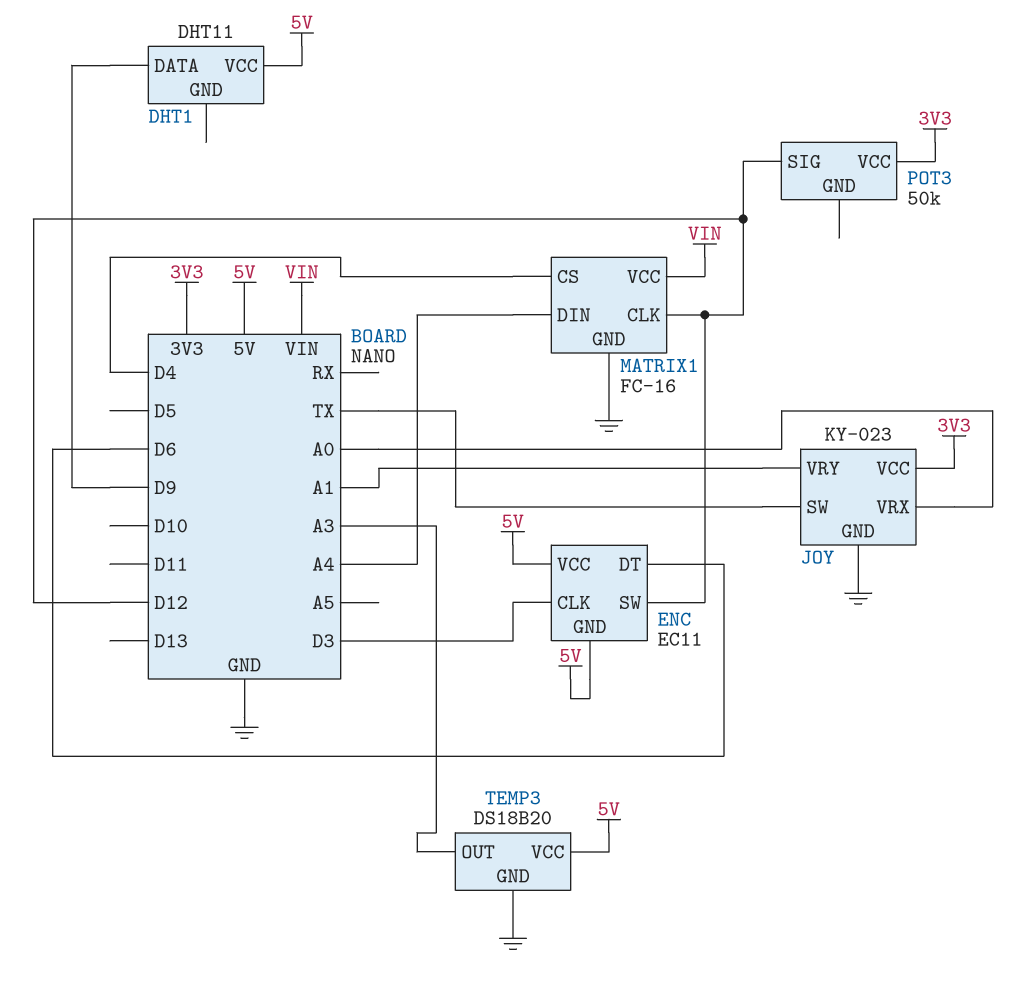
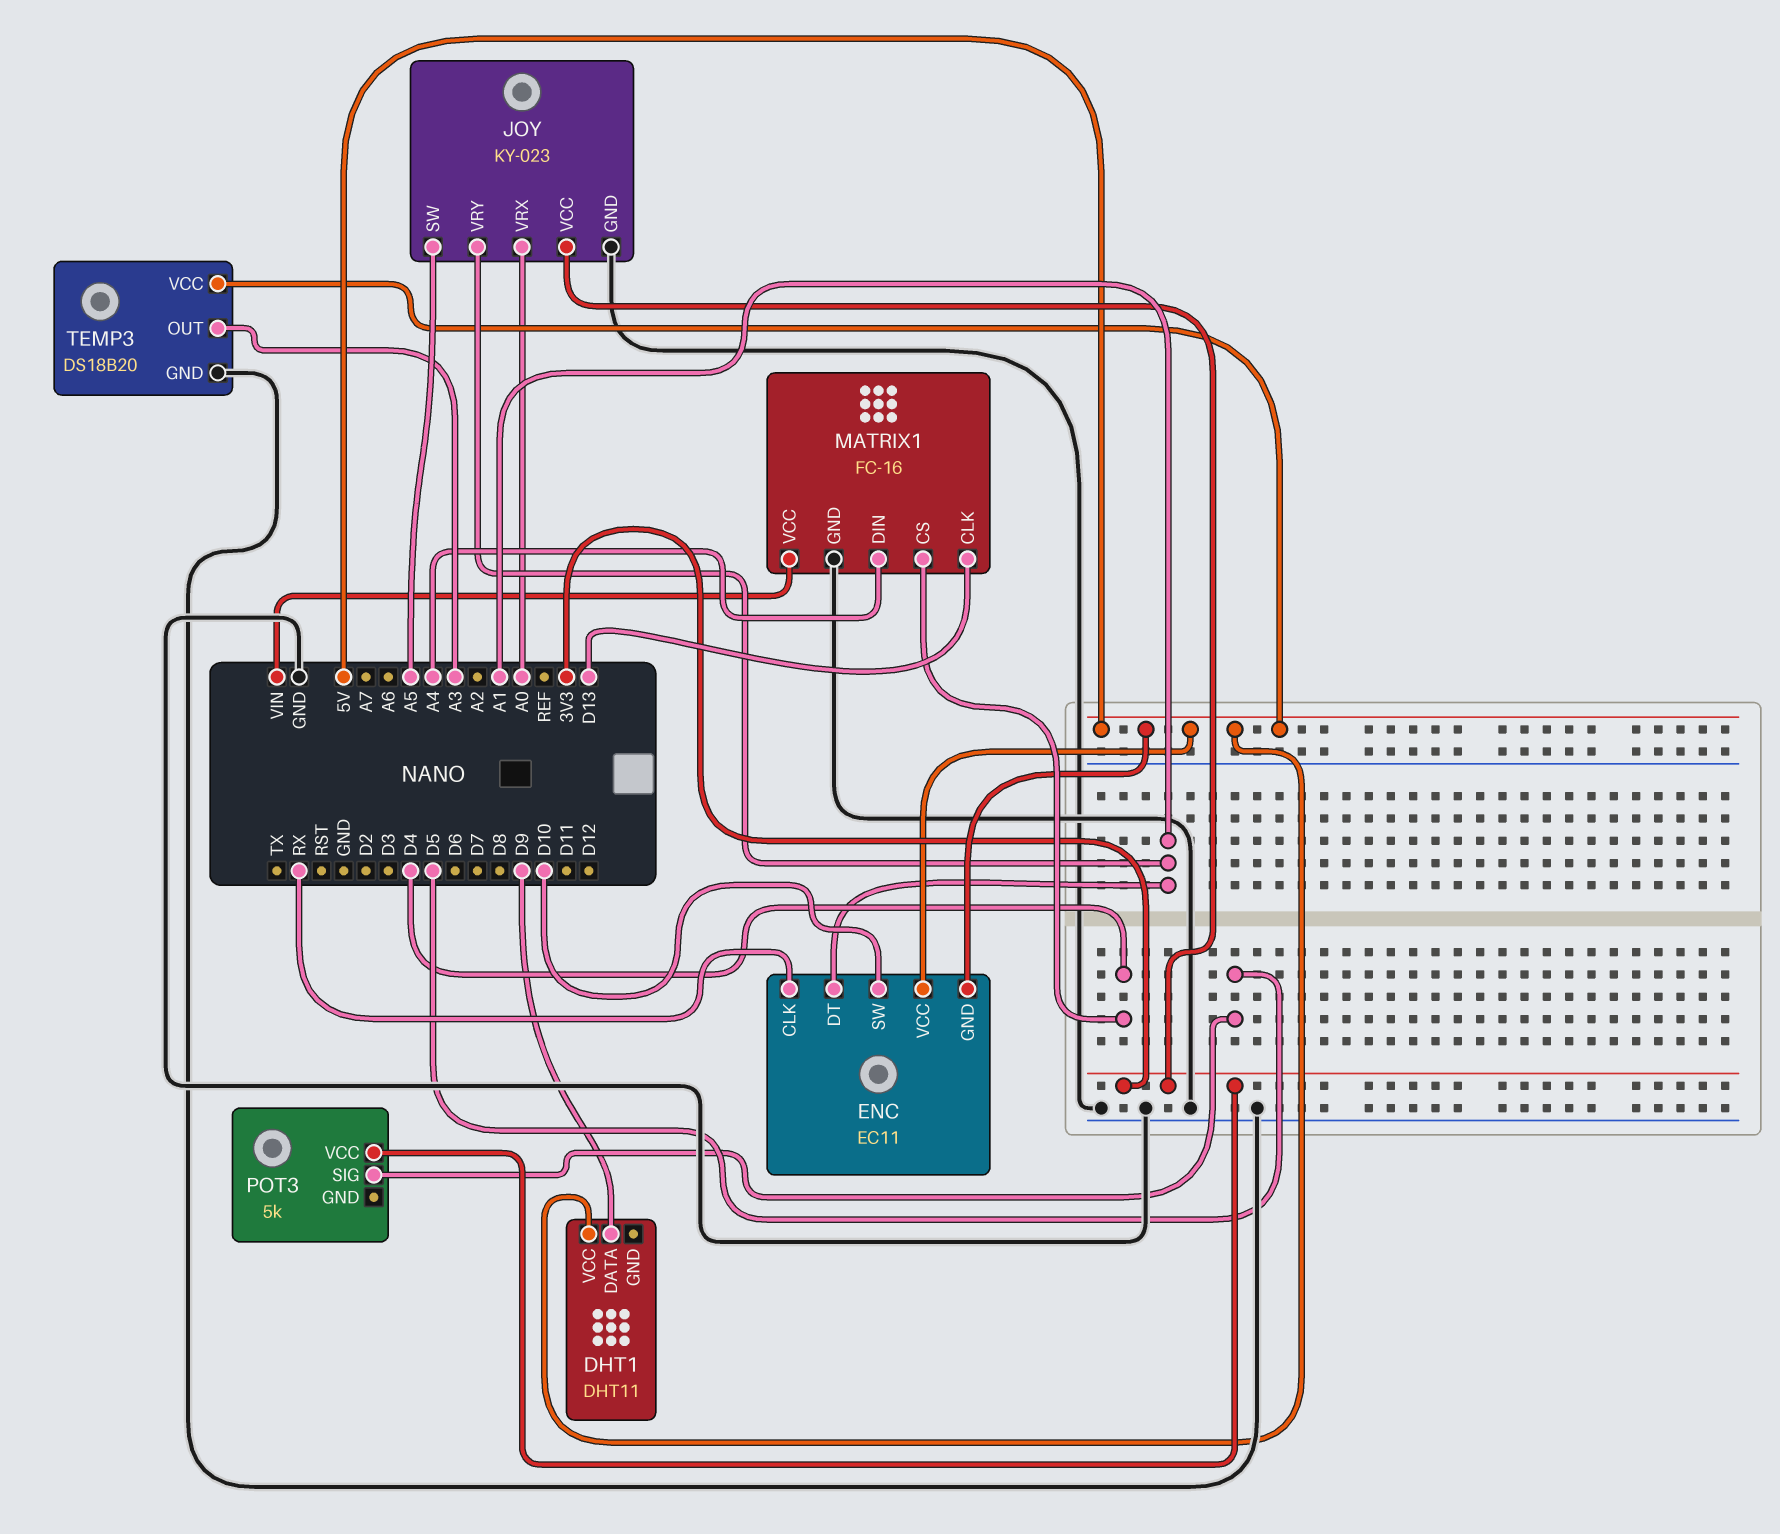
ENC pin CLK: D3 -> RX
ENC pin DT: D6 -> A1
ENC pin SW: D12 -> D10
JOY pin SW: TX -> A5
MATRIX1 pin CLK: D12 -> D13
POT3: 50k -> 5k
POT3 pin SIG: D12 -> D5

